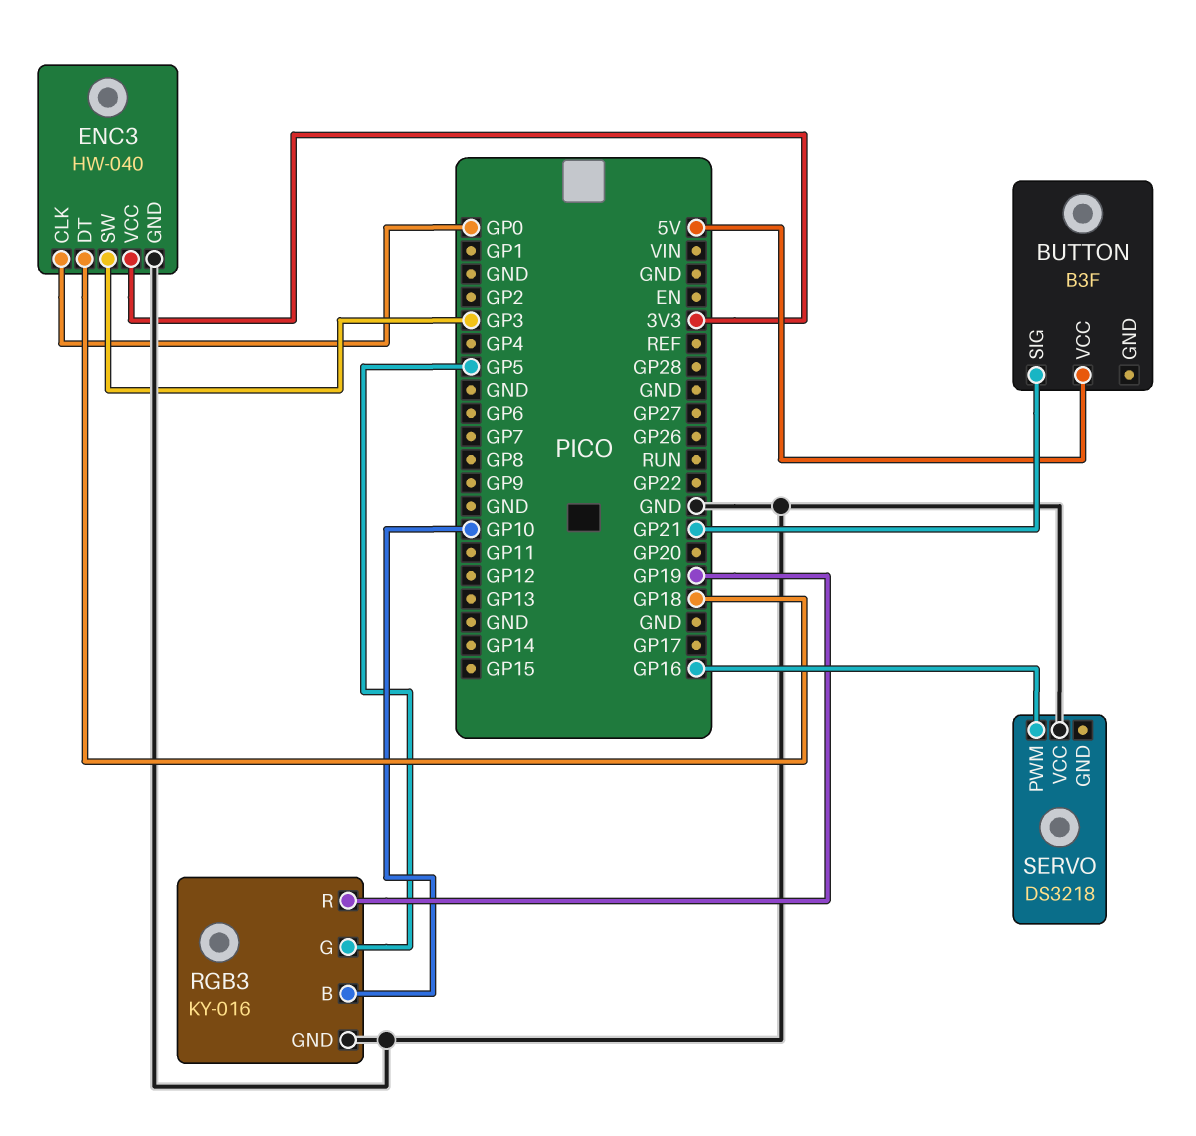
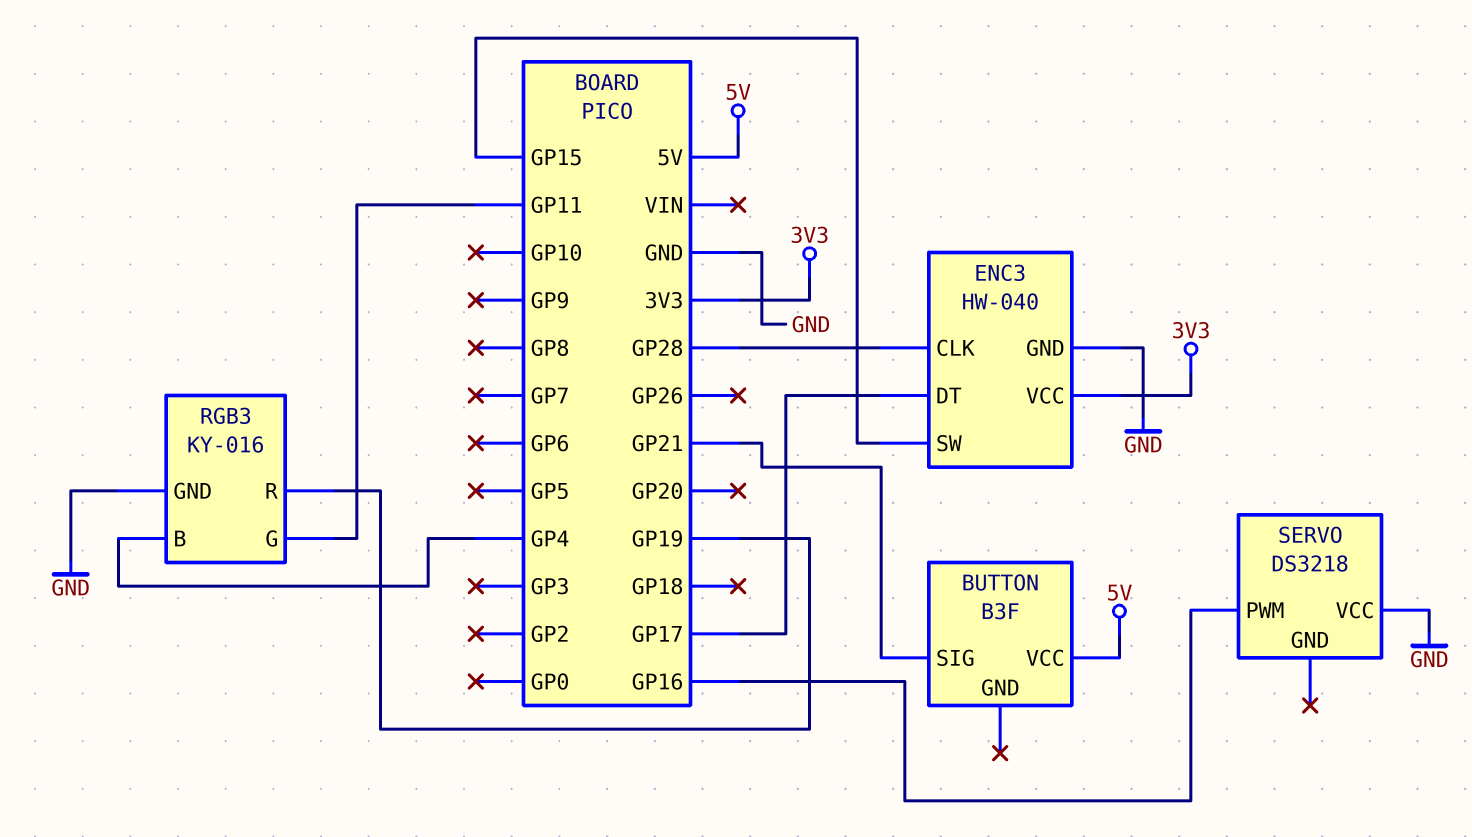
ENC3 pin CLK: GP0 -> GP28
ENC3 pin DT: GP18 -> GP17
ENC3 pin SW: GP3 -> GP15
RGB3 pin B: GP10 -> GP4
RGB3 pin G: GP5 -> GP11

